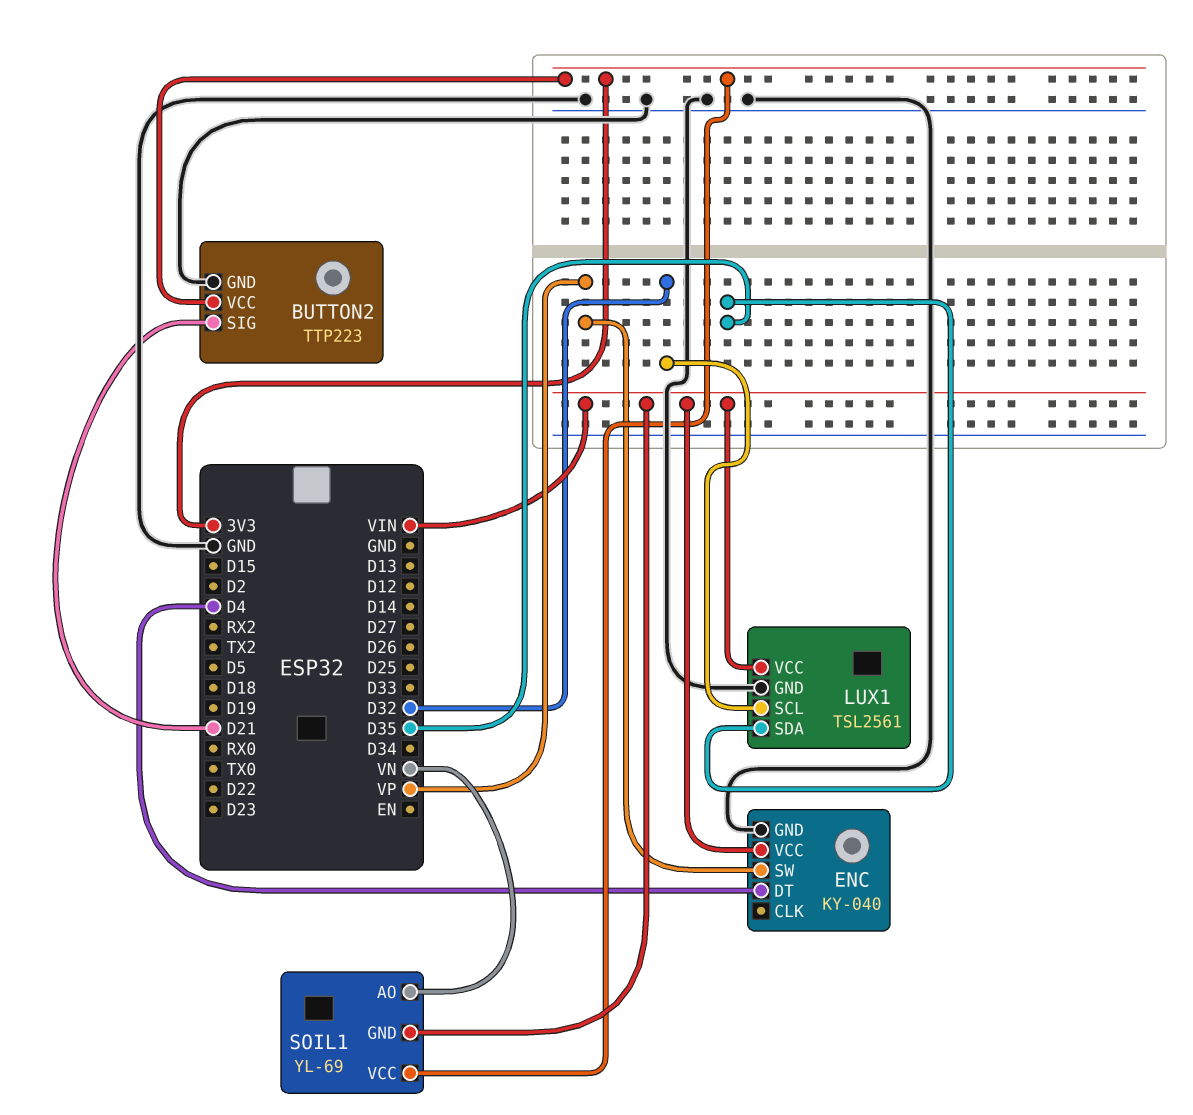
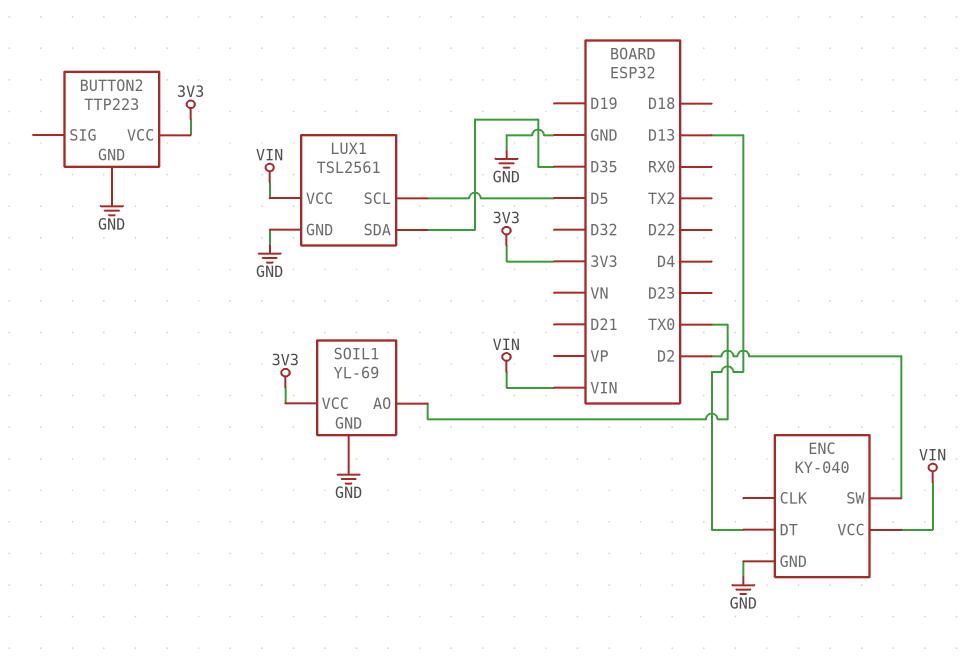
BUTTON2 pin SIG: D21 -> none
ENC pin DT: D4 -> D13
ENC pin SW: VP -> D2
LUX1 pin SCL: D32 -> D5
SOIL1 pin AO: VN -> TX0
SOIL1 pin GND: VIN -> GND

